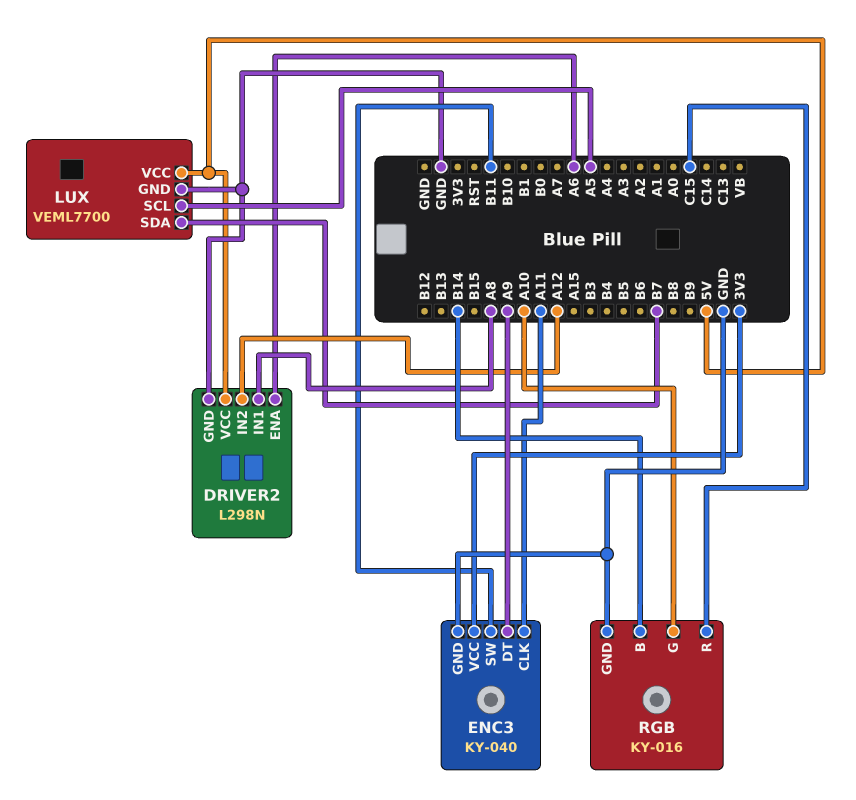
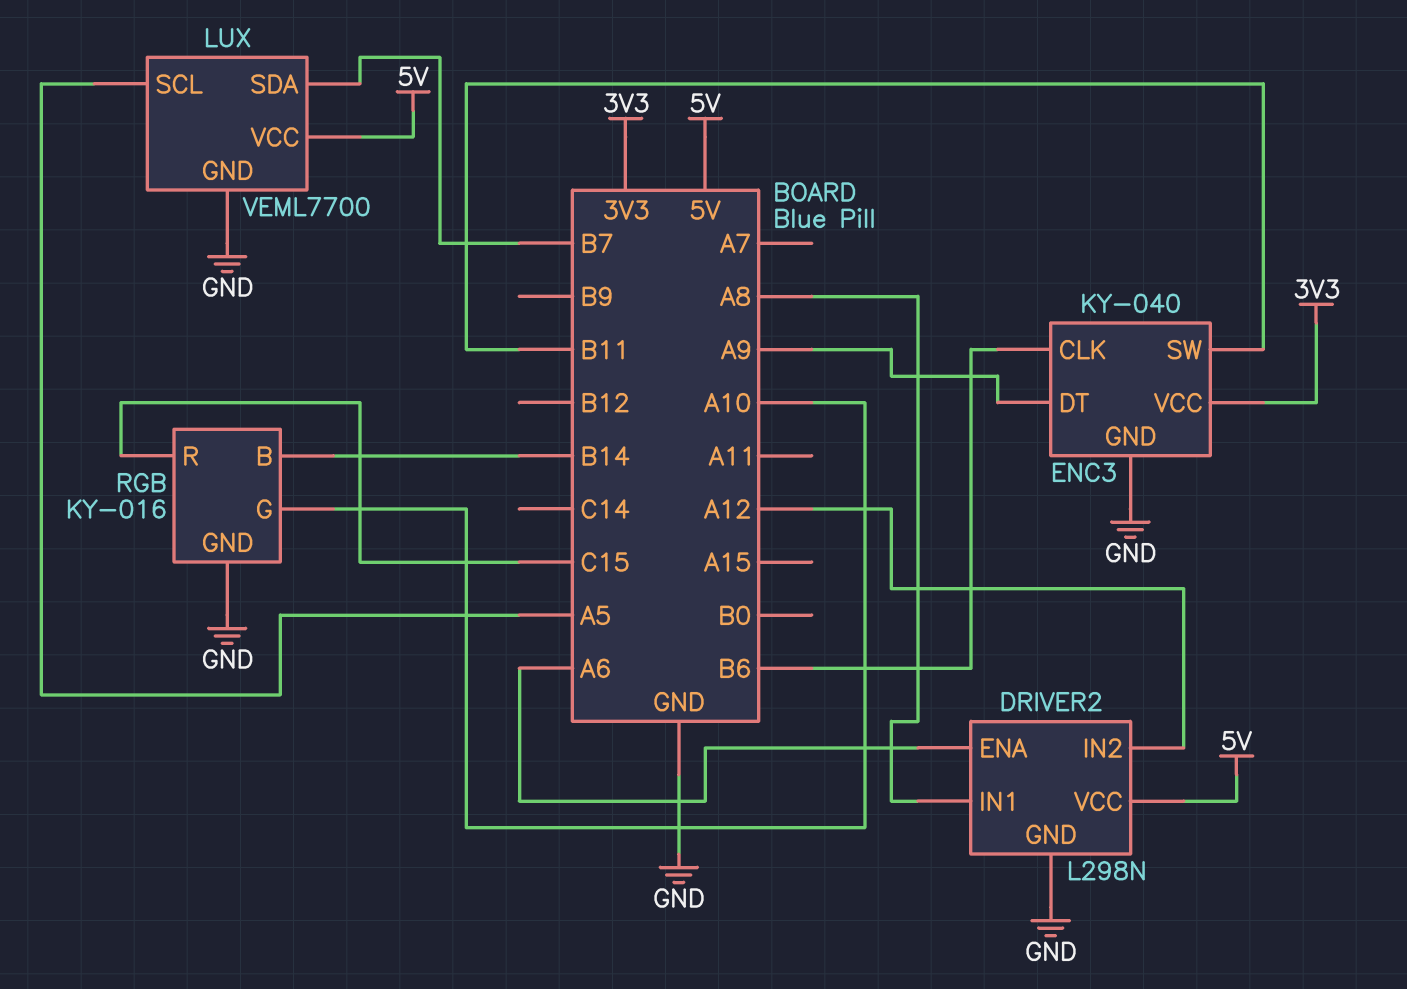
ENC3 pin CLK: A11 -> B6

